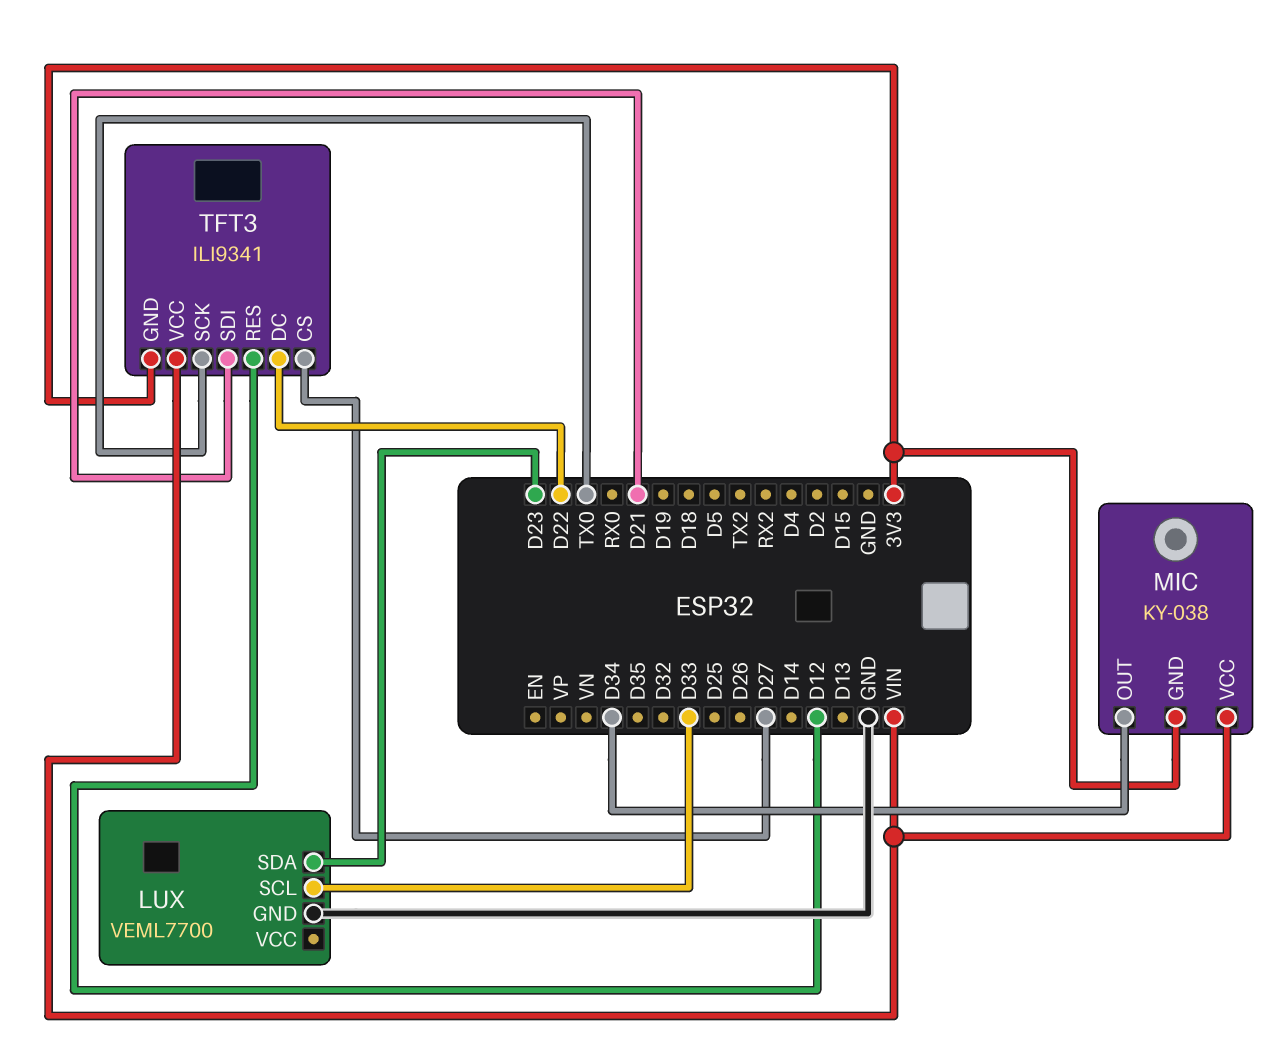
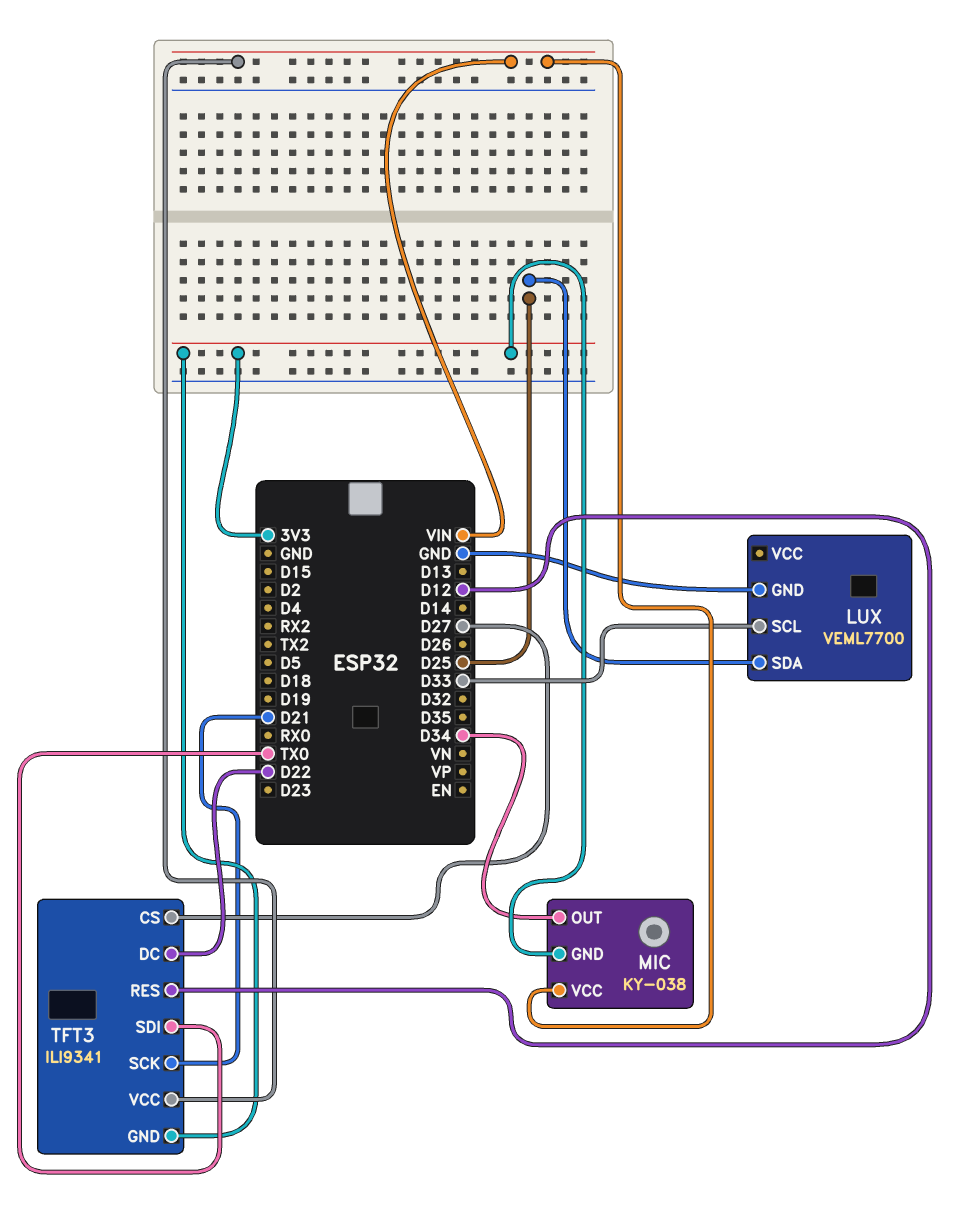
LUX pin SDA: D23 -> D25
TFT3 pin SCK: TX0 -> D21
TFT3 pin SDI: D21 -> TX0

